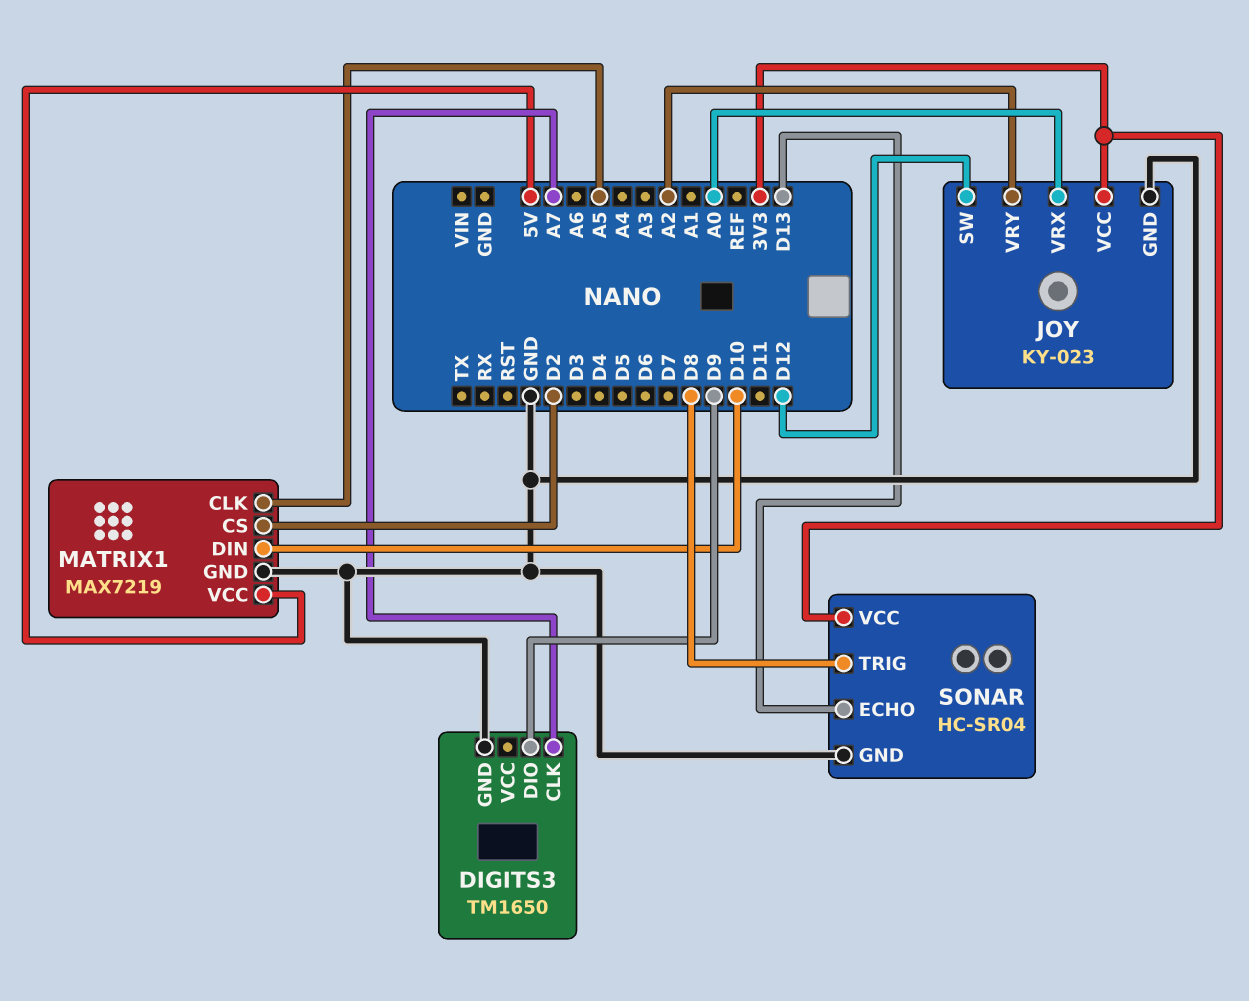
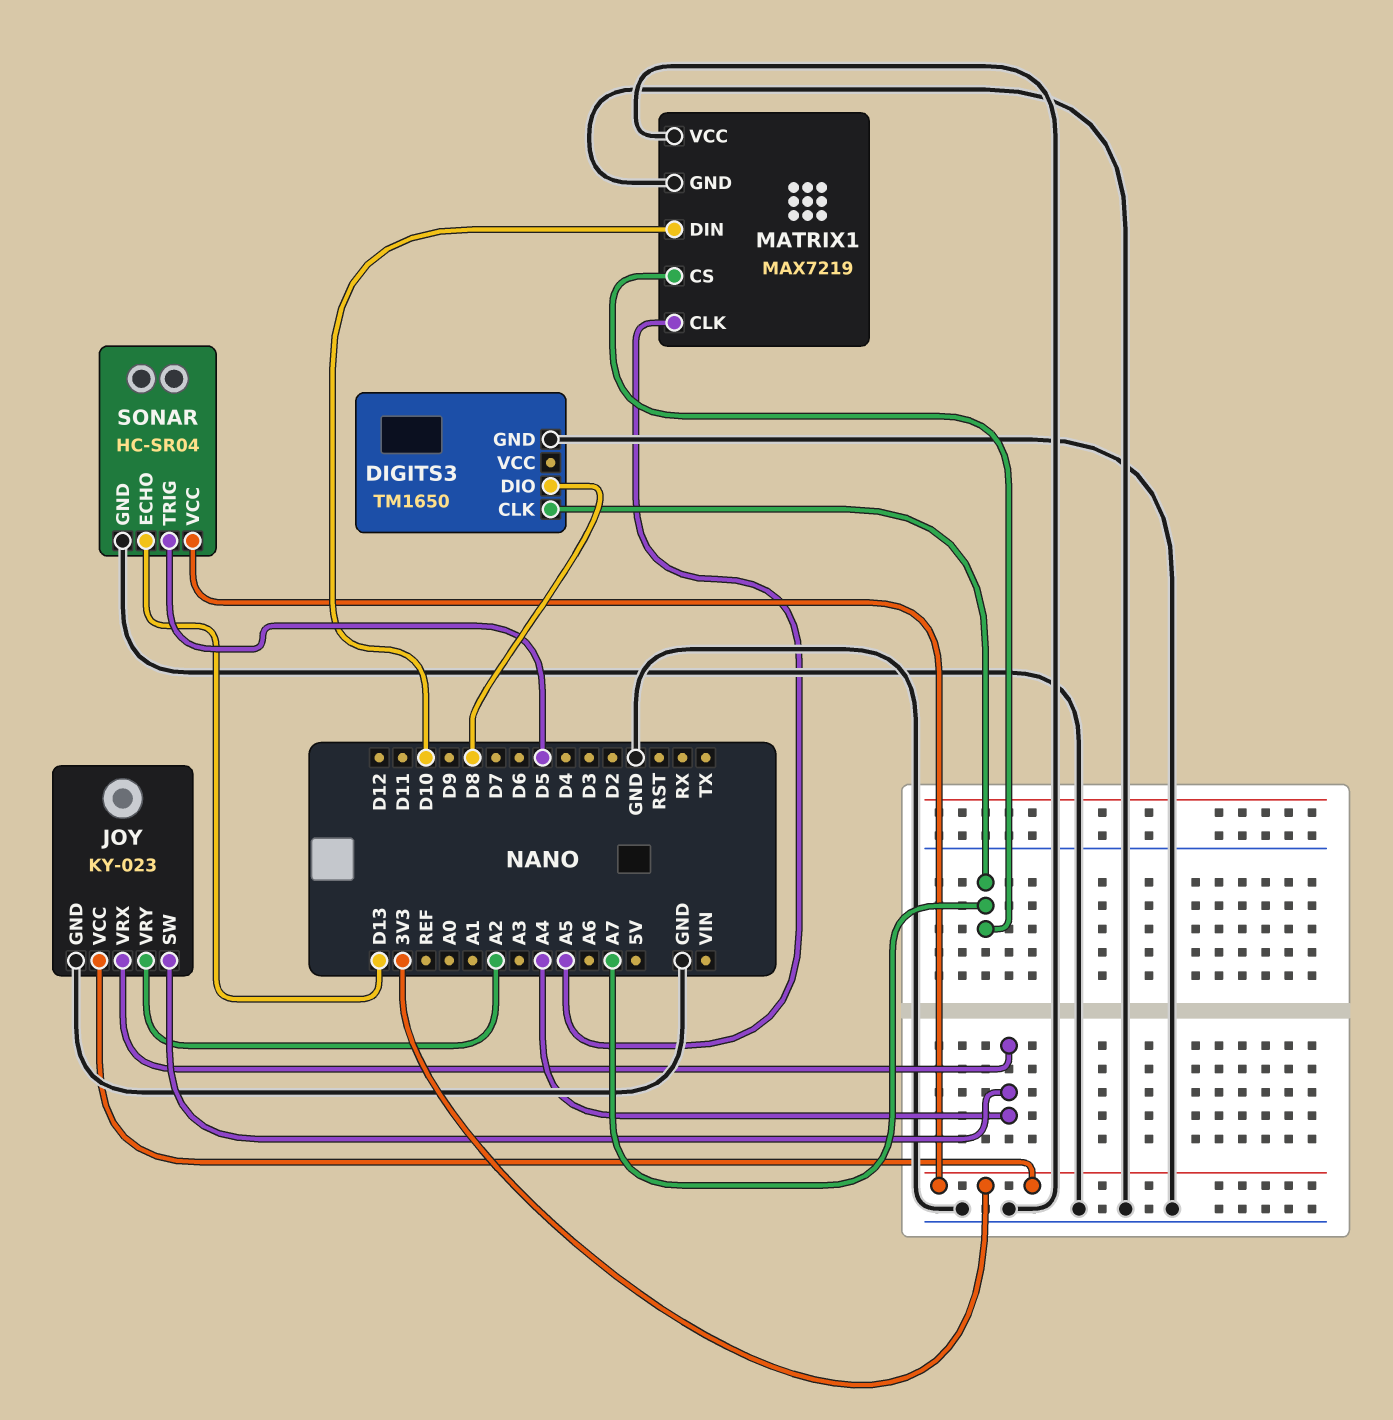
DIGITS3 pin DIO: D9 -> D8
JOY pin SW: D12 -> A4
JOY pin VRX: A0 -> A4
MATRIX1 pin CS: D2 -> A7
MATRIX1 pin VCC: 5V -> GND
SONAR pin TRIG: D8 -> D5

